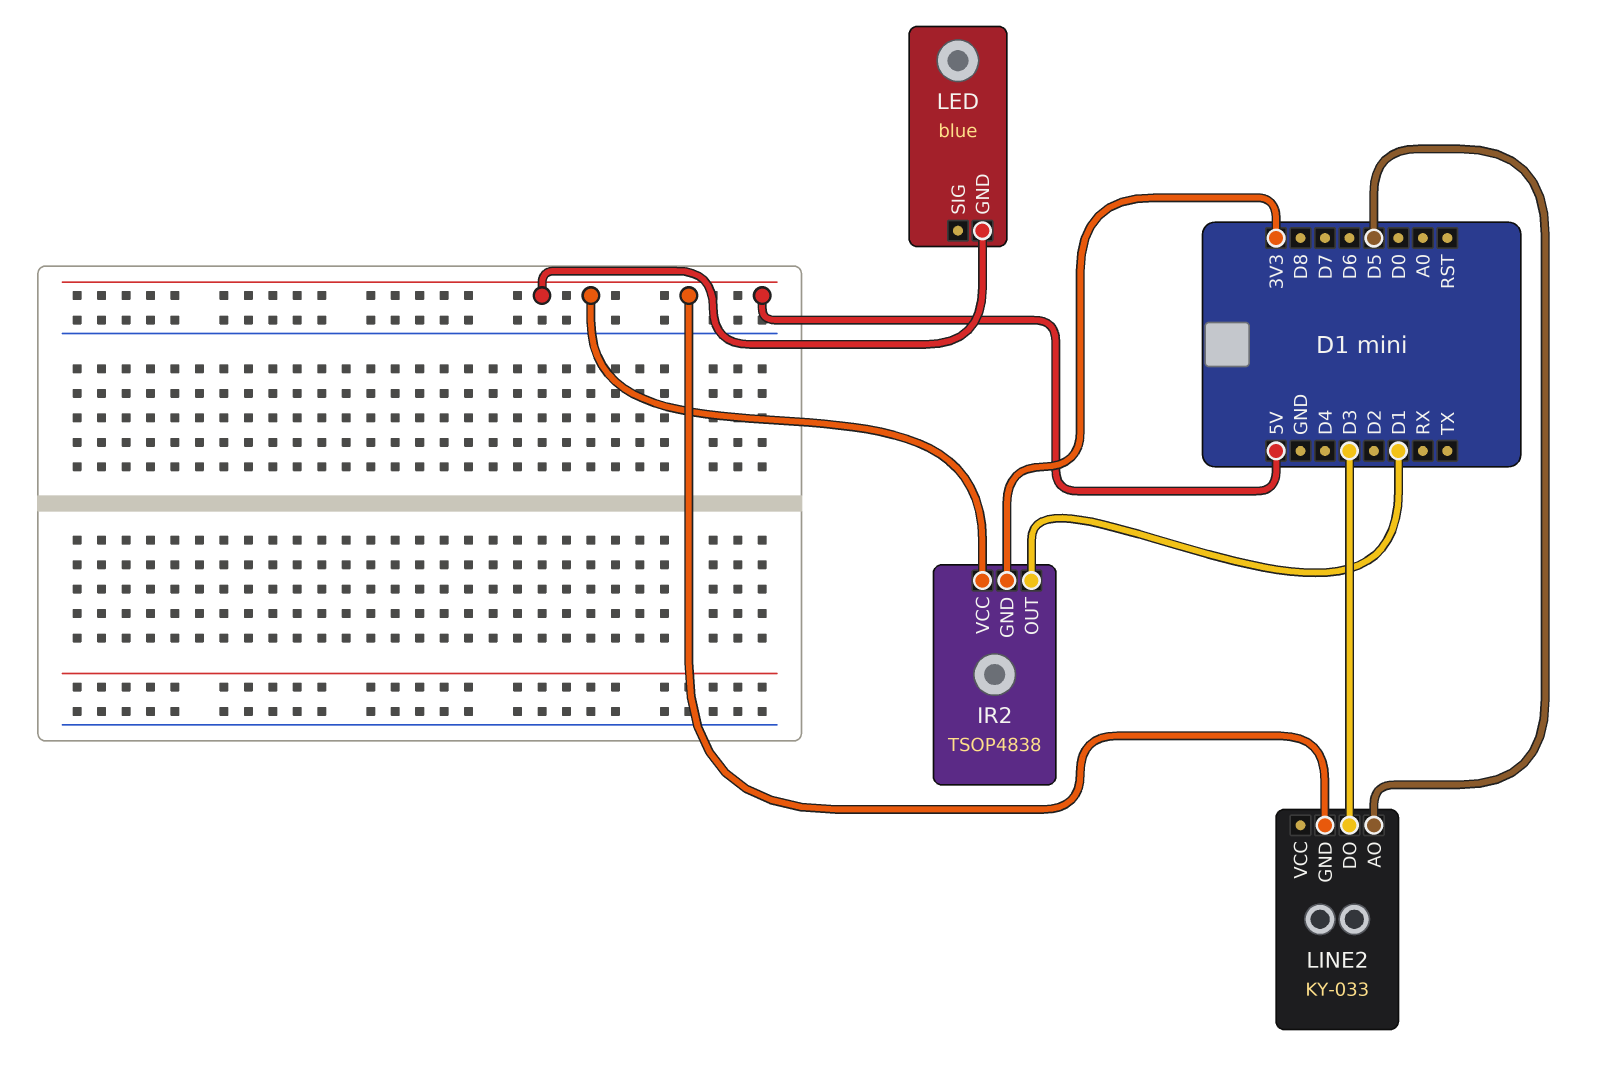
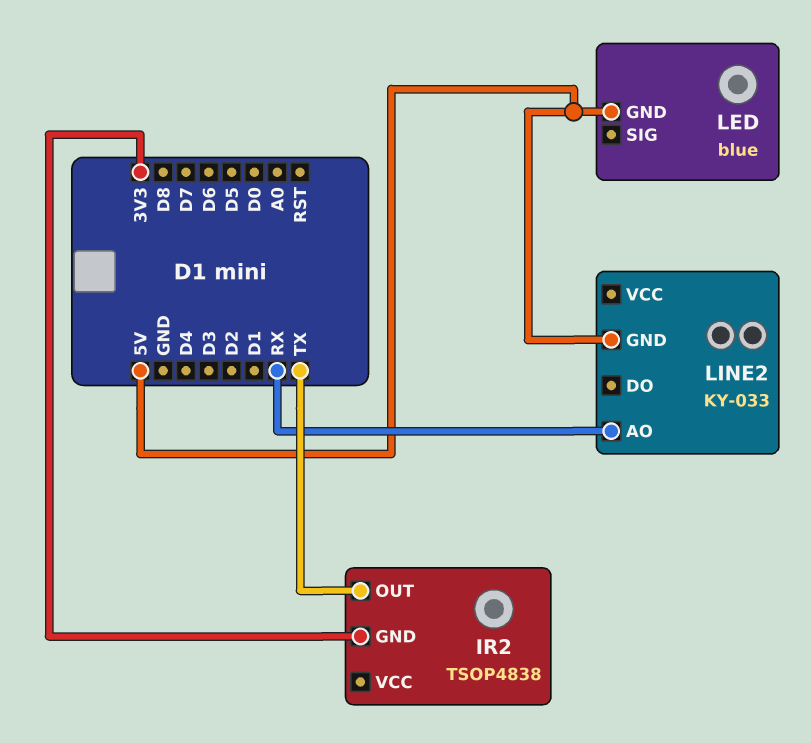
IR2 pin OUT: D1 -> TX
IR2 pin VCC: 5V -> none
LINE2 pin AO: D5 -> RX
LINE2 pin DO: D3 -> none

